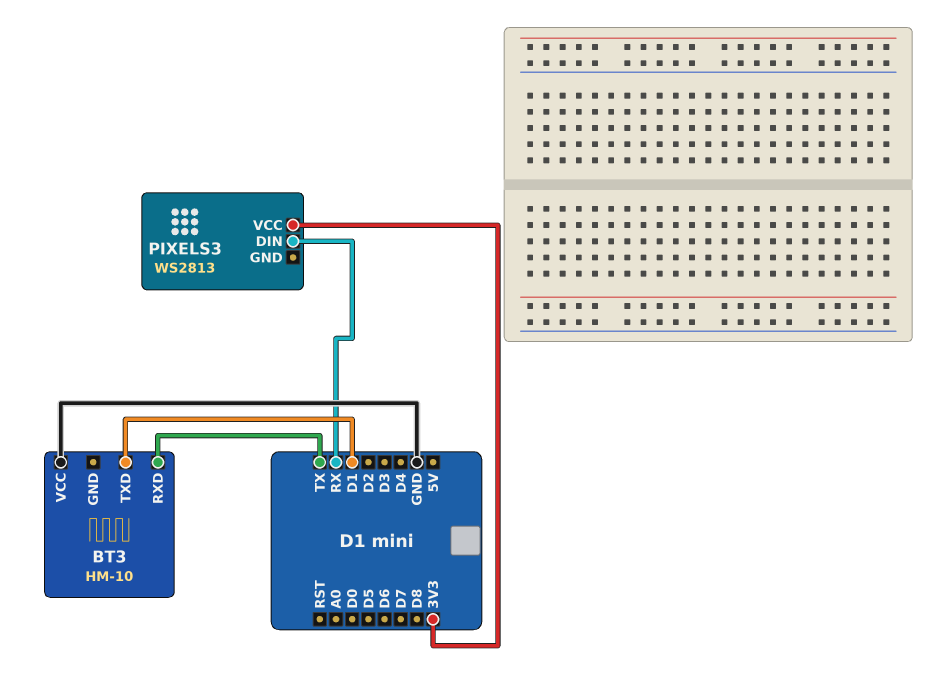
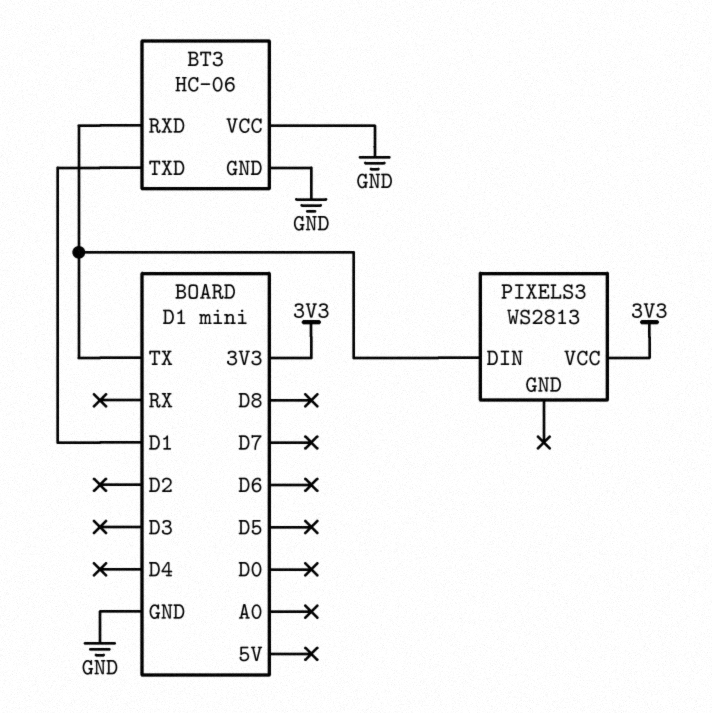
BT3: HM-10 -> HC-06
BT3 pin GND: none -> GND
PIXELS3 pin DIN: RX -> TX

